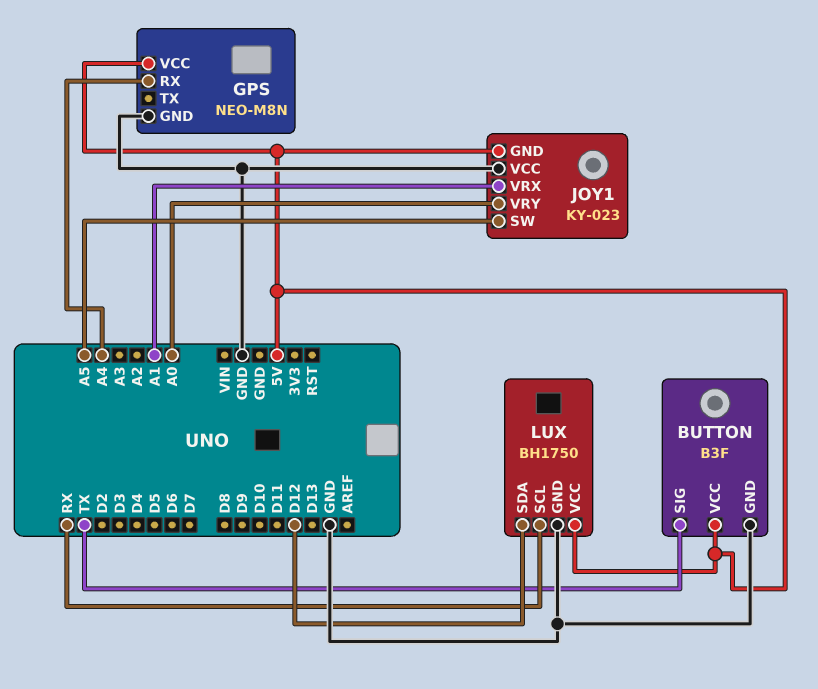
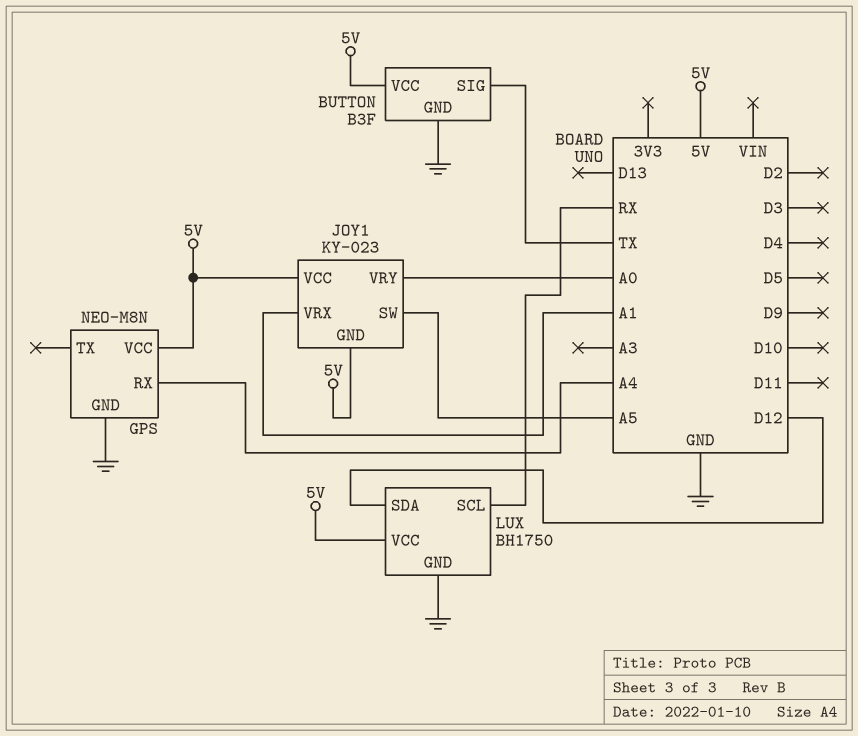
JOY1 pin VCC: GND -> 5V

